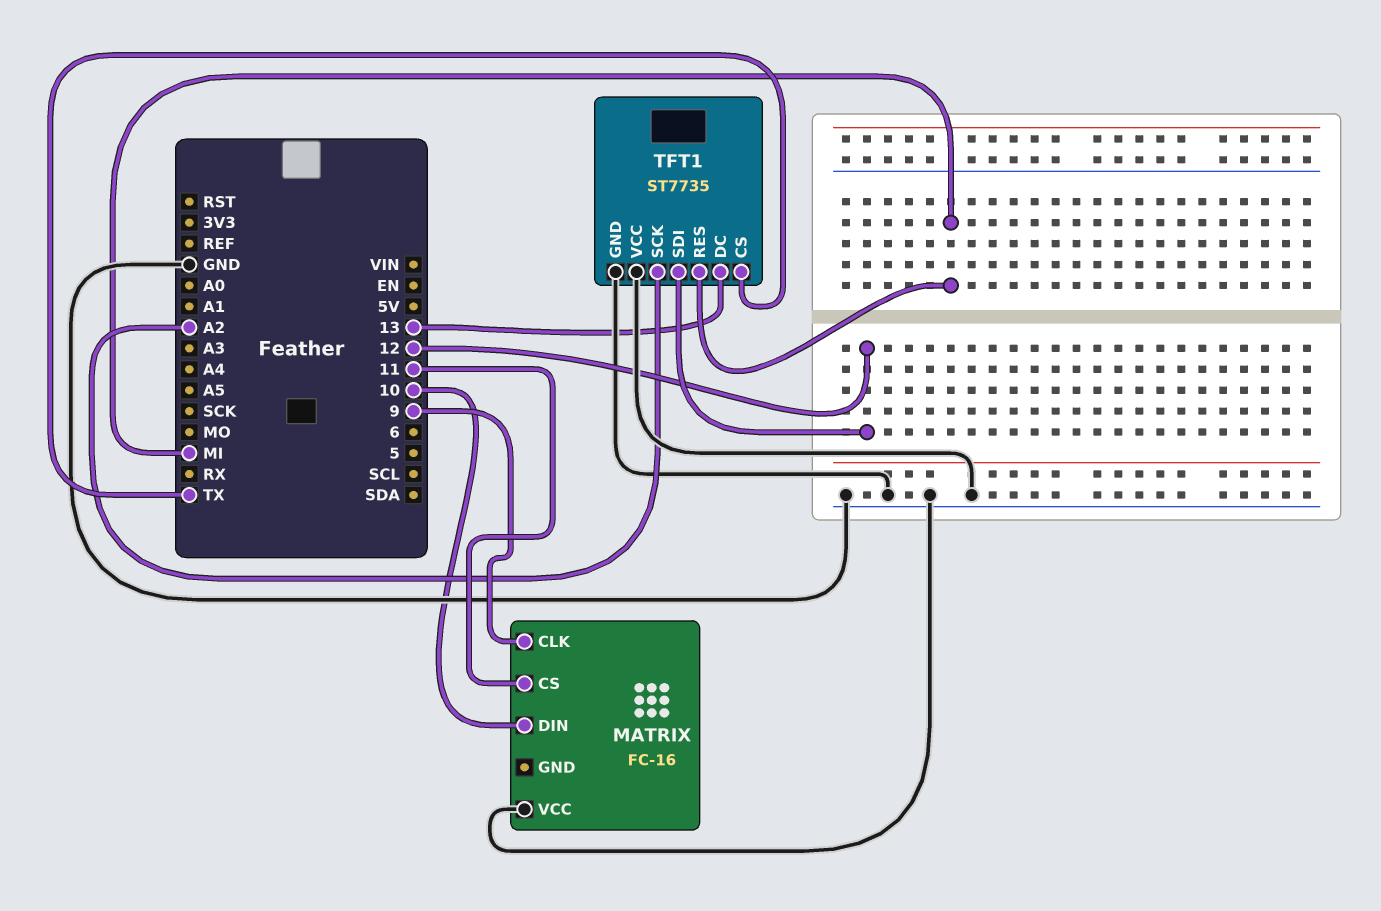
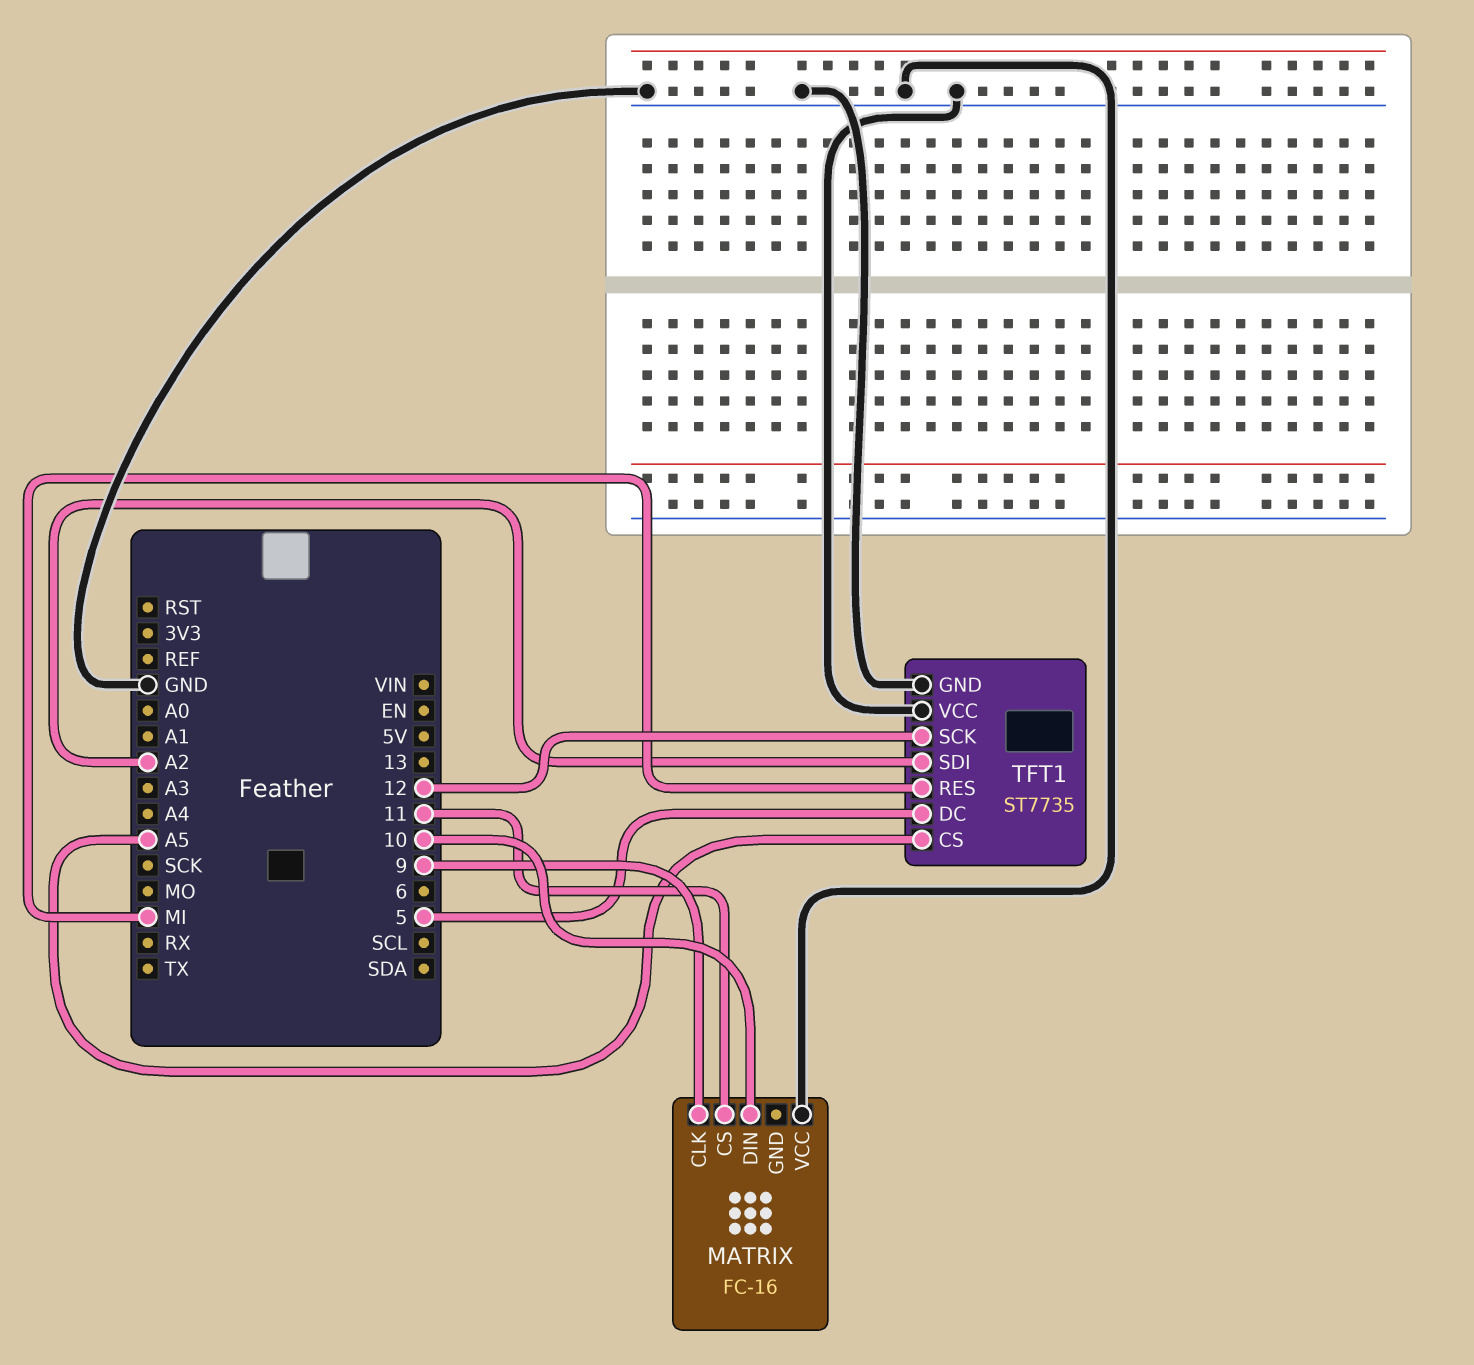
TFT1 pin CS: TX -> A5
TFT1 pin DC: 13 -> 5
TFT1 pin SCK: A2 -> 12
TFT1 pin SDI: 12 -> A2

